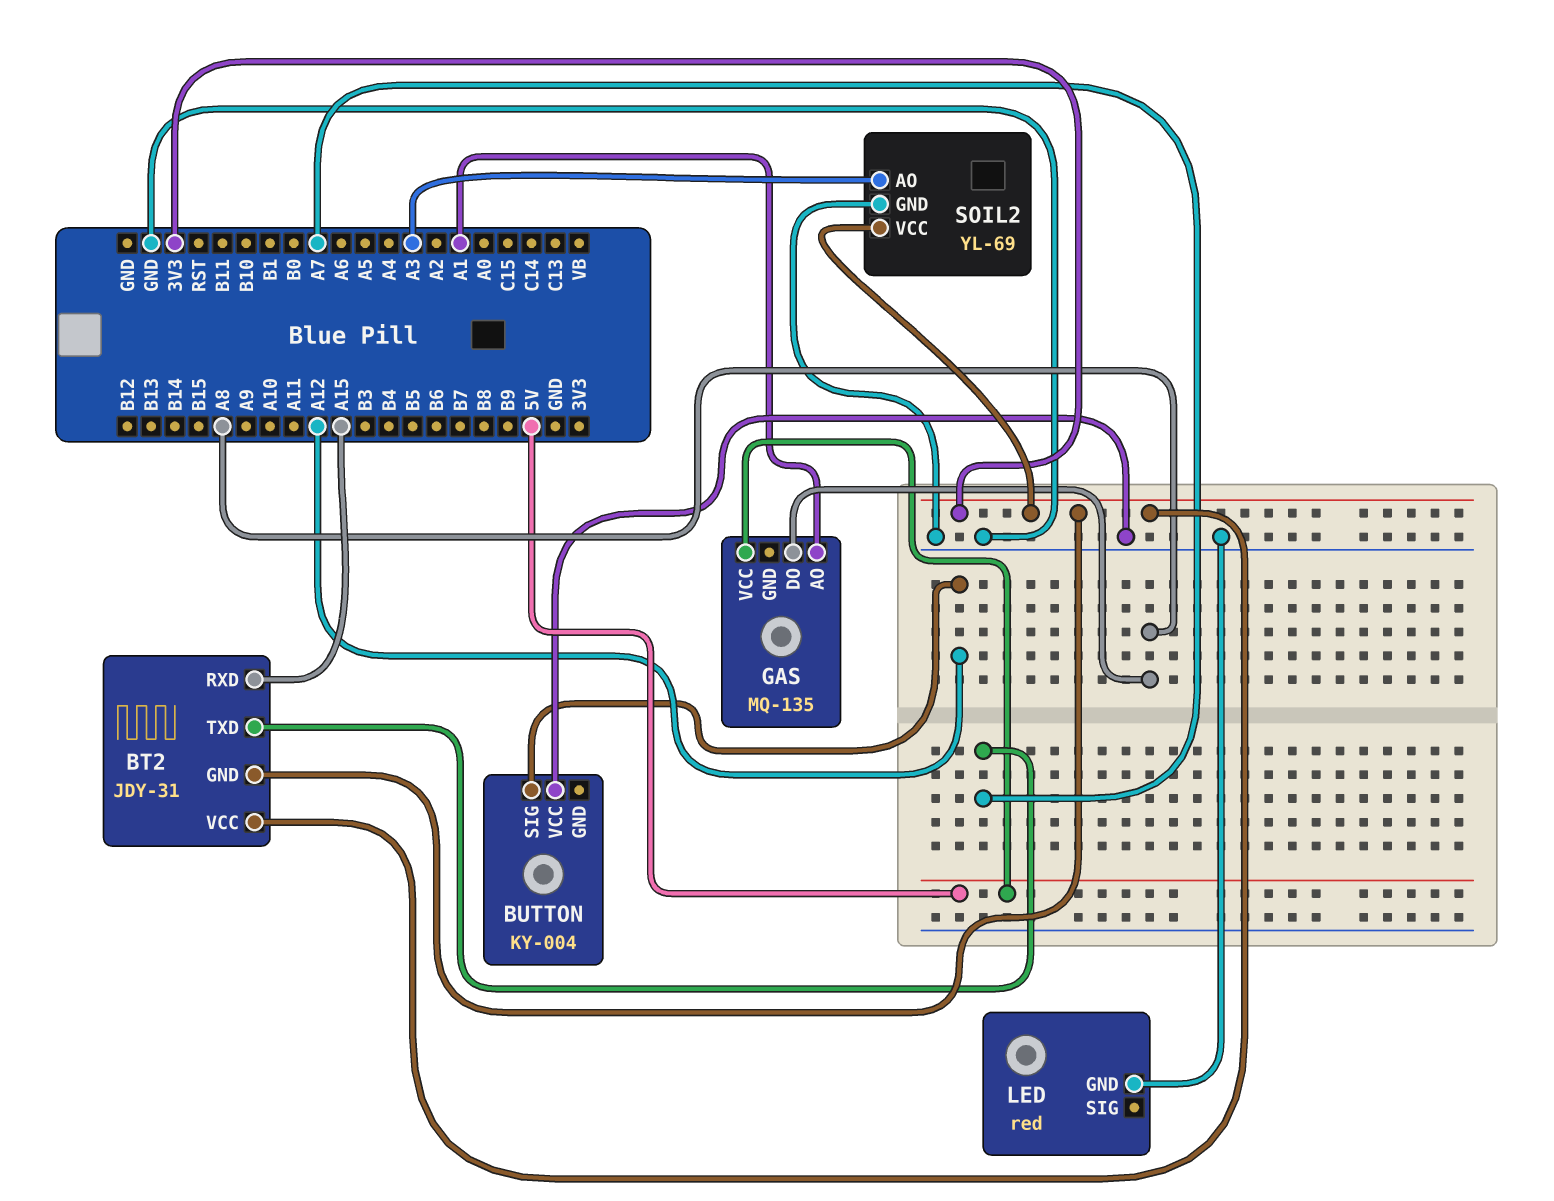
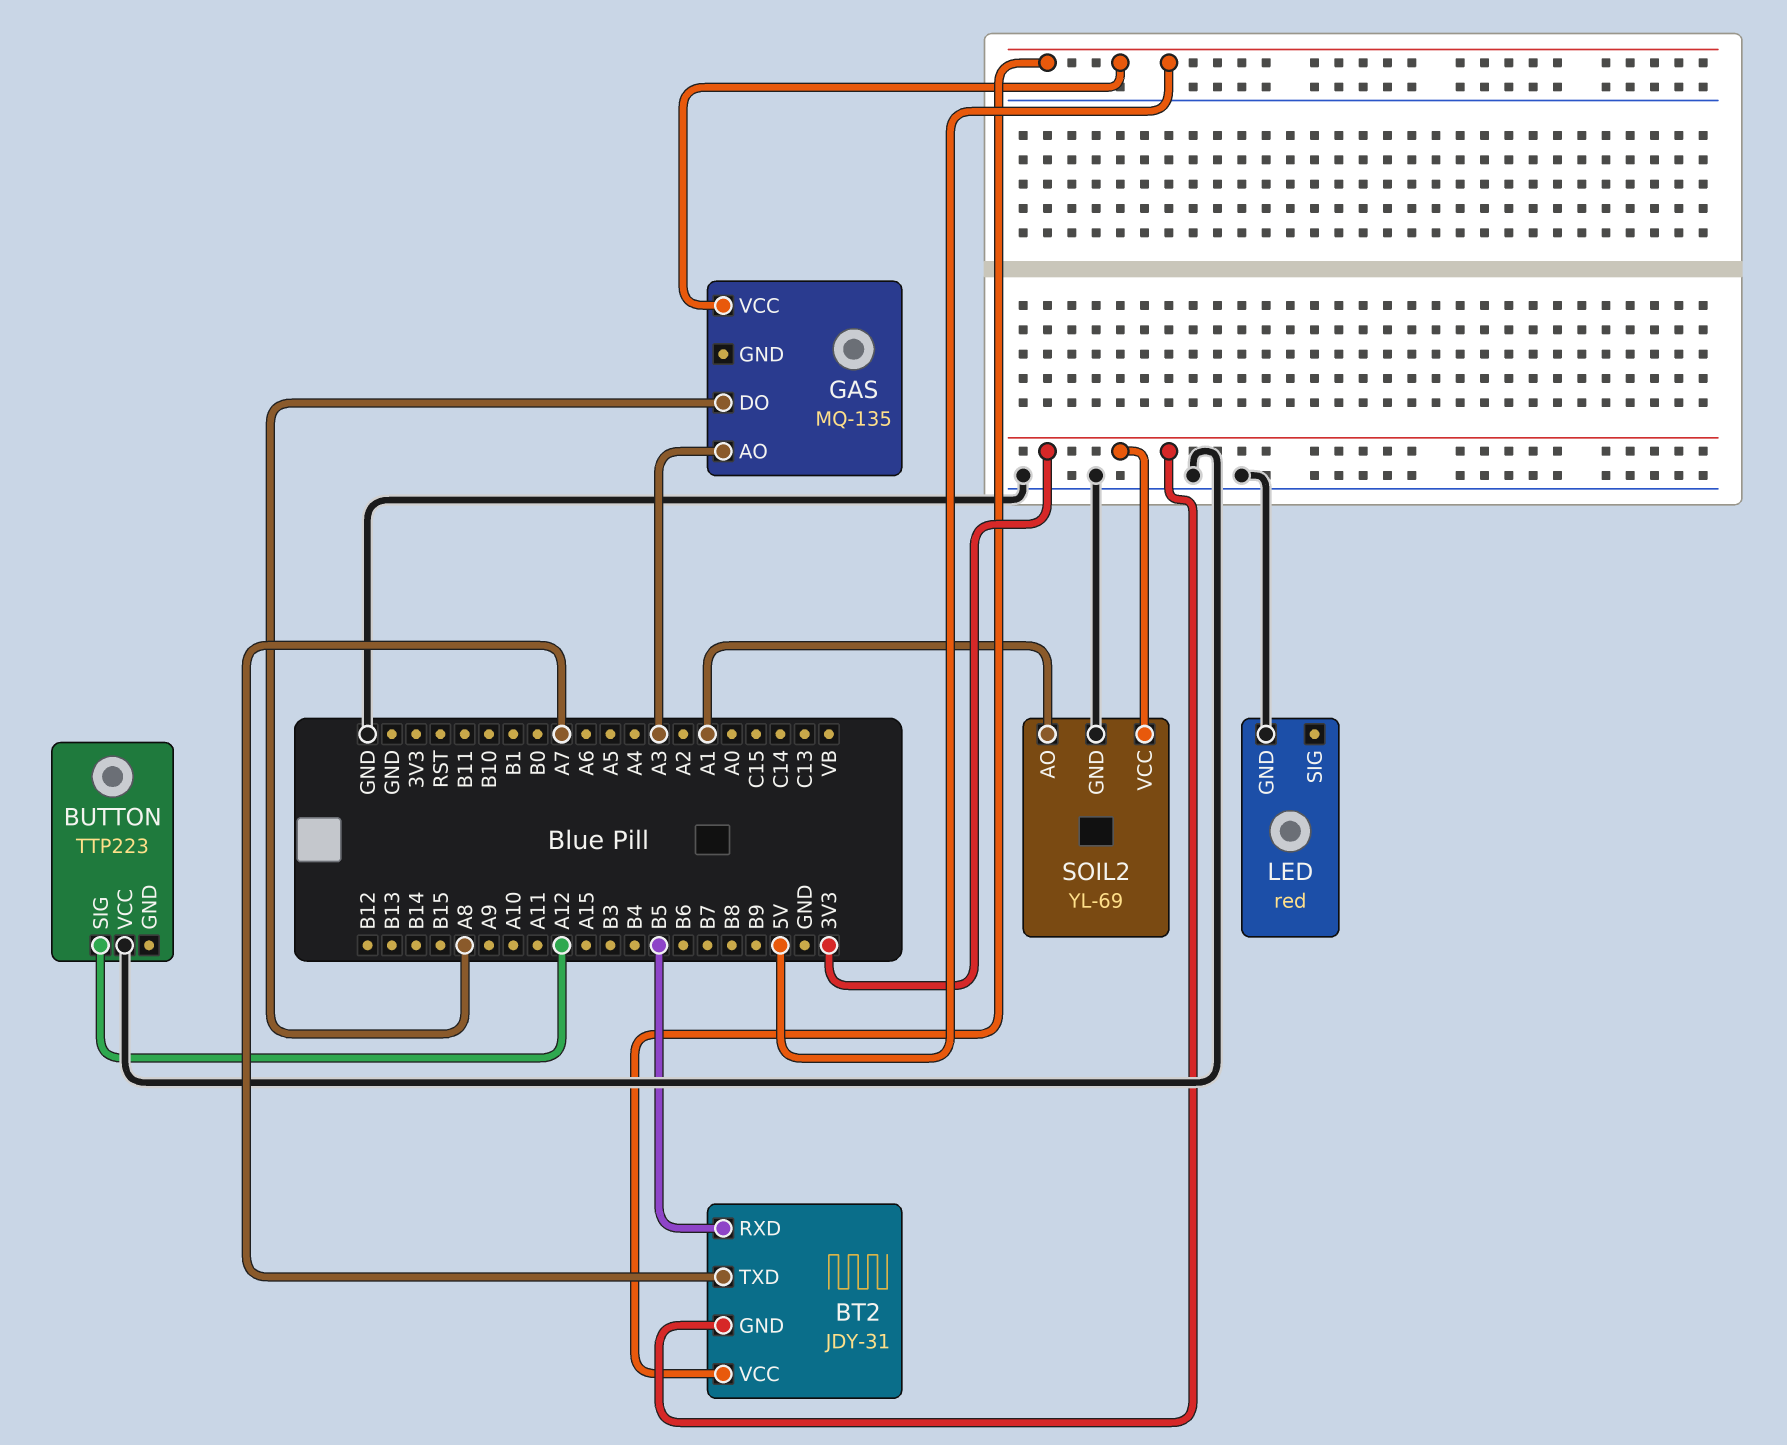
BT2 pin RXD: A15 -> B5
BT2 pin VCC: 3V3 -> 5V
BUTTON: KY-004 -> TTP223
GAS pin AO: A1 -> A3
SOIL2 pin AO: A3 -> A1

